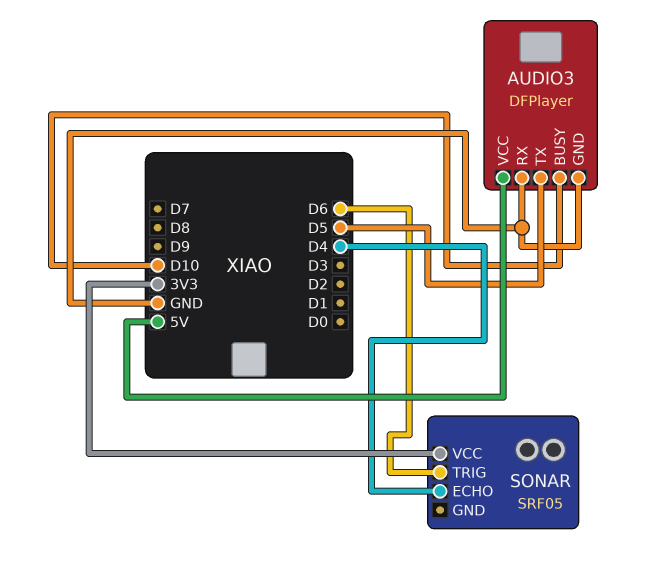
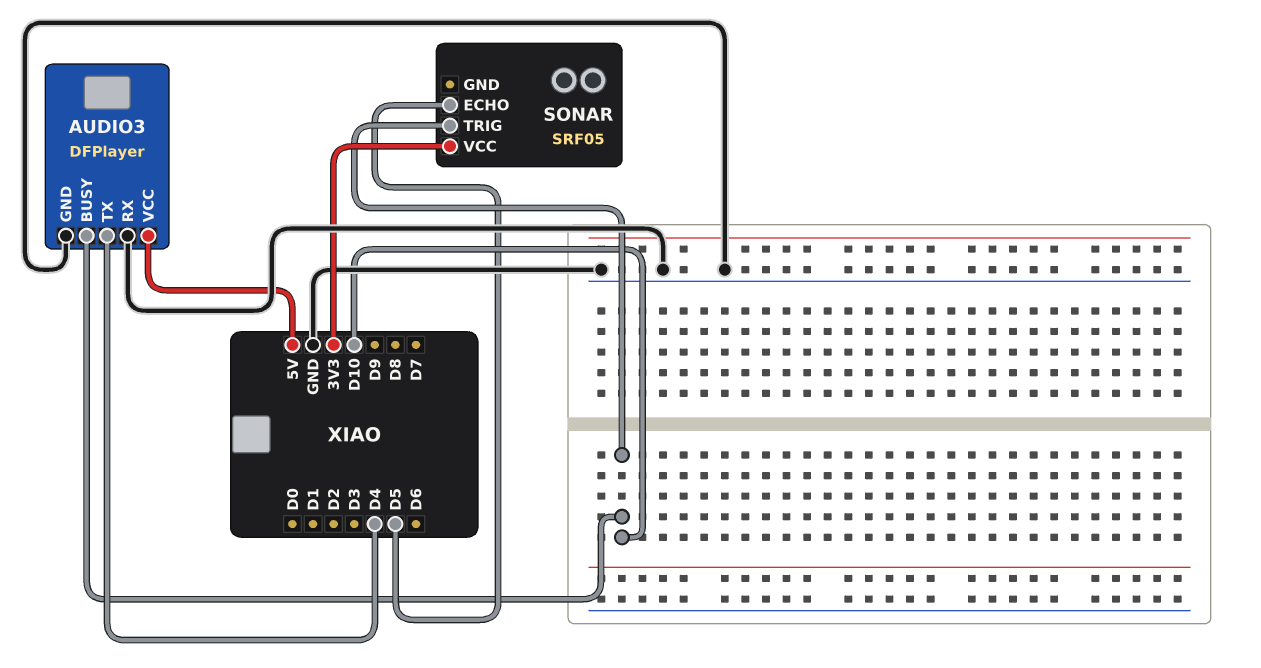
AUDIO3 pin TX: D5 -> D4
SONAR pin ECHO: D4 -> D5
SONAR pin TRIG: D6 -> D10

